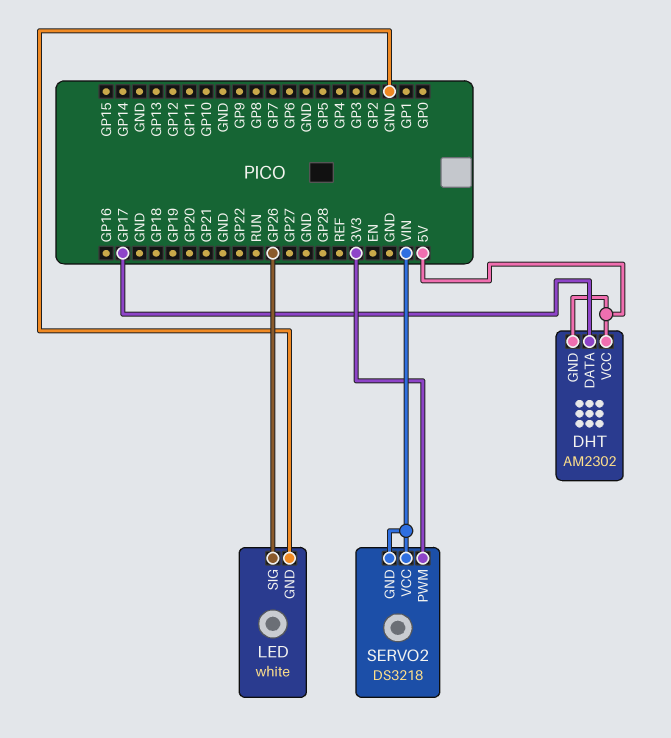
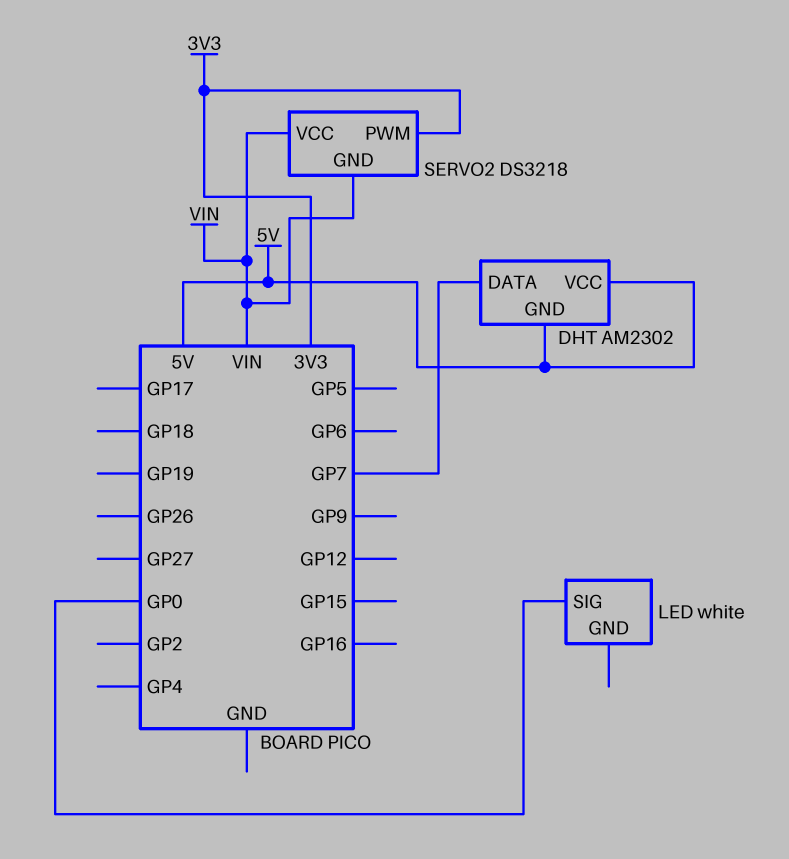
DHT pin DATA: GP17 -> GP7
LED pin GND: GND -> none
LED pin SIG: GP26 -> GP0

